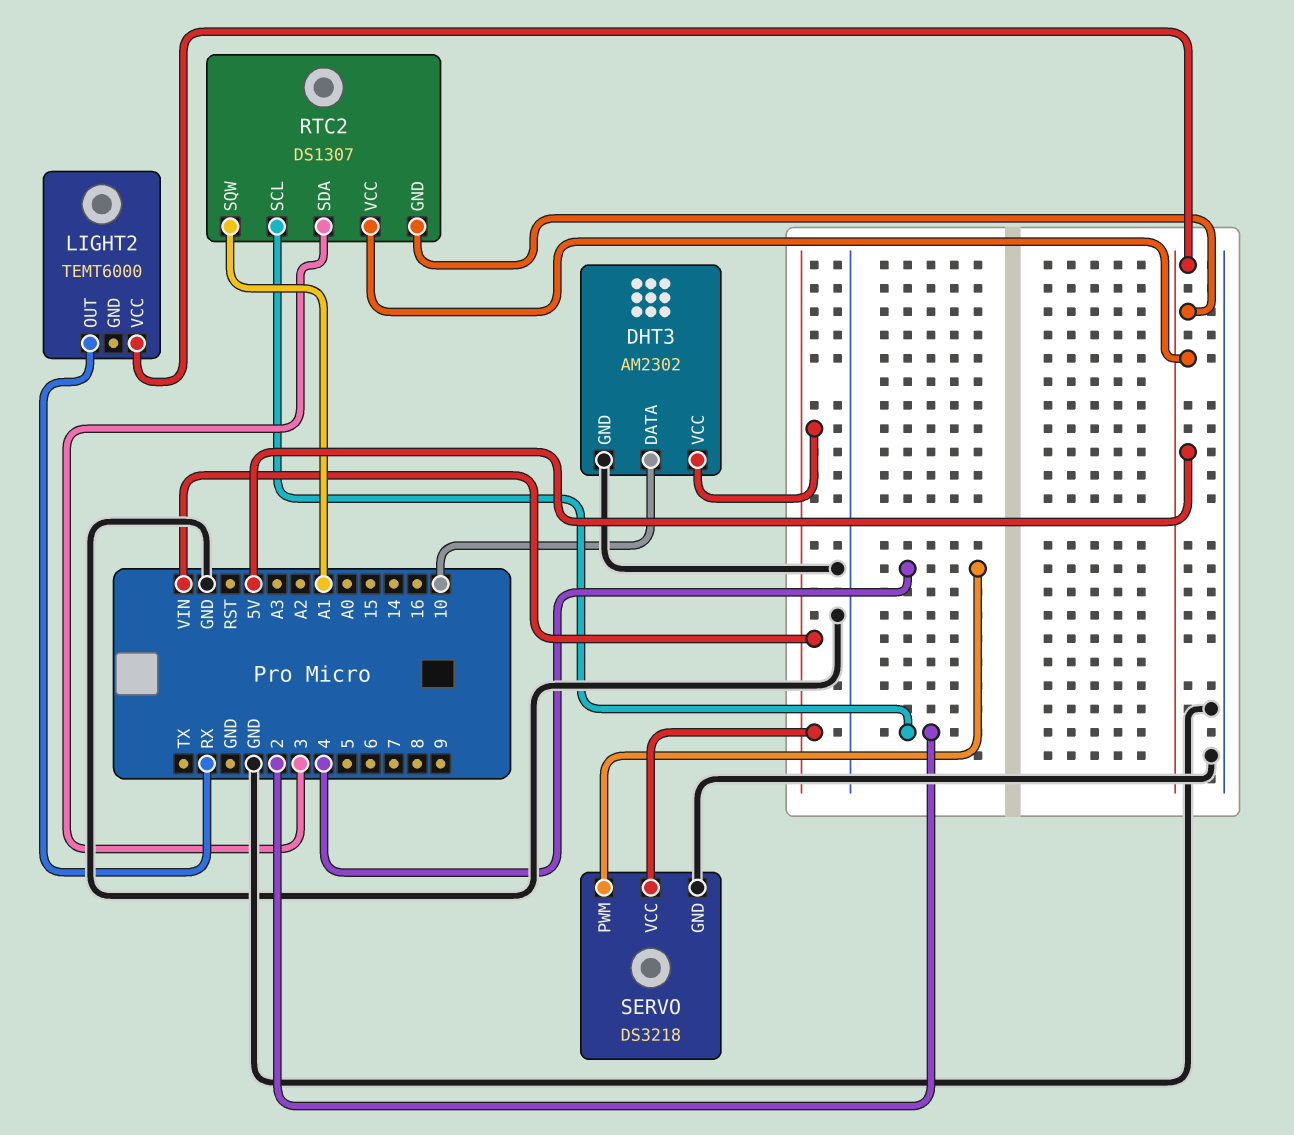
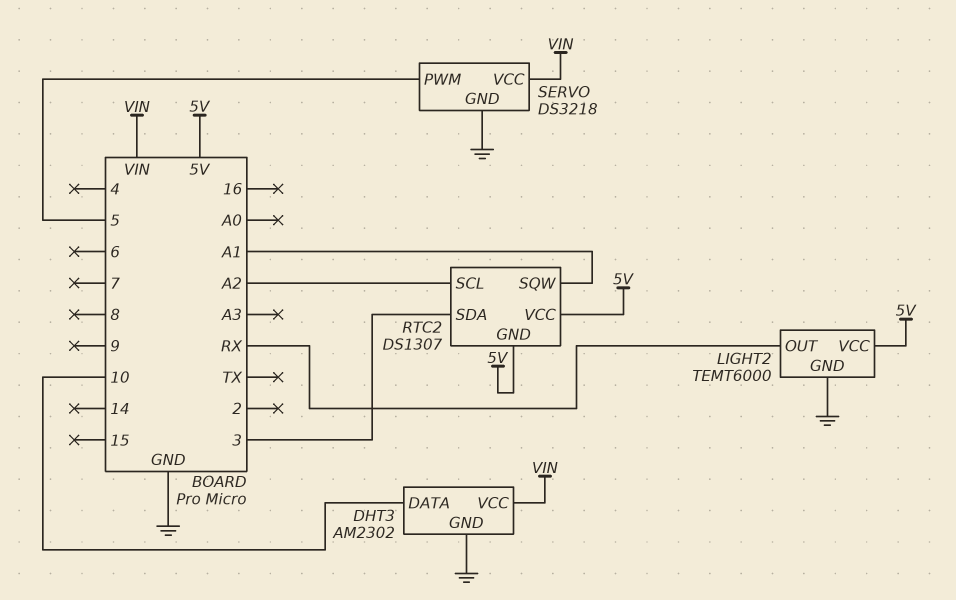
LIGHT2 pin GND: none -> GND
RTC2 pin SCL: 2 -> A2
SERVO pin PWM: 4 -> 5

